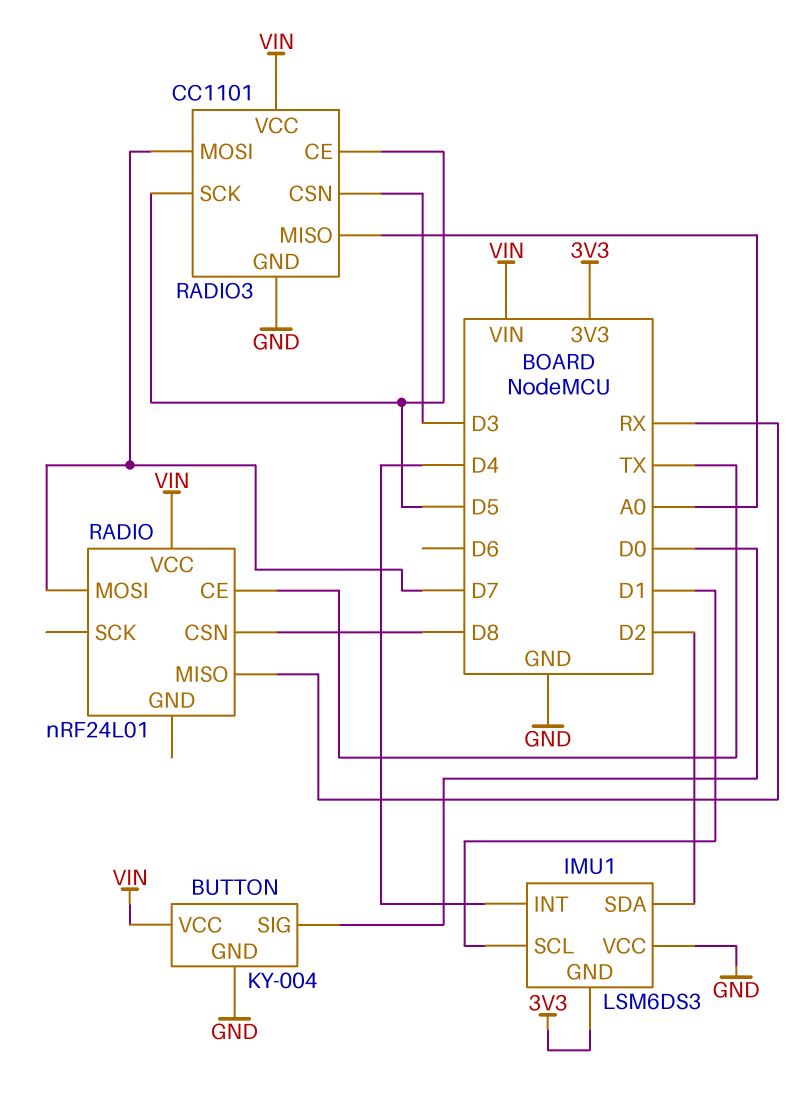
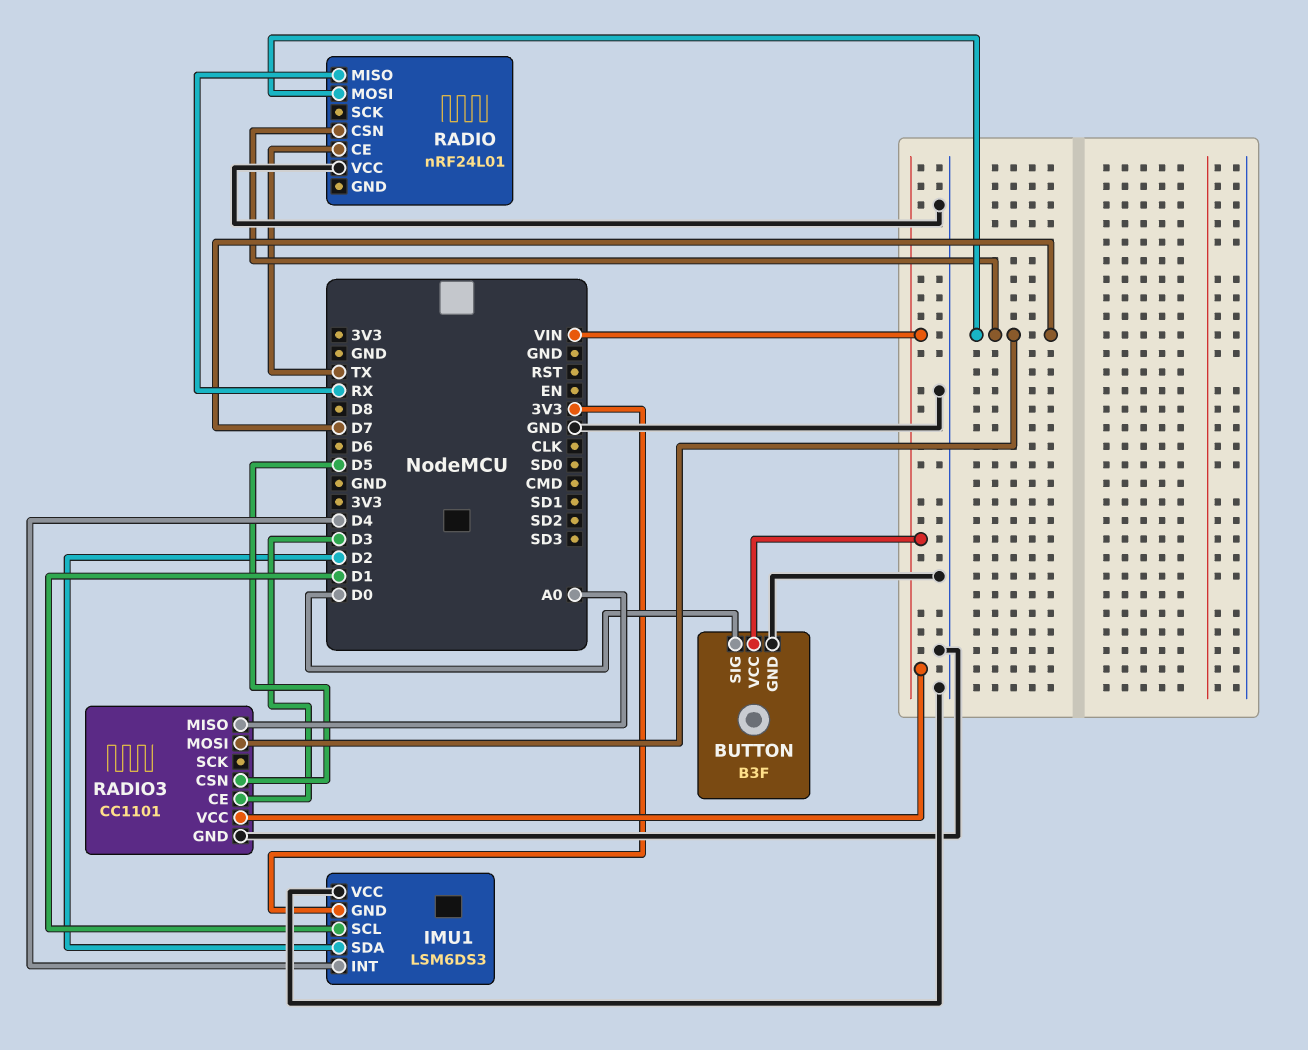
BUTTON: KY-004 -> B3F
RADIO pin CSN: D8 -> D7
RADIO pin VCC: VIN -> GND
RADIO3 pin CE: D5 -> D3
RADIO3 pin CSN: D3 -> D5
RADIO3 pin SCK: D5 -> none

